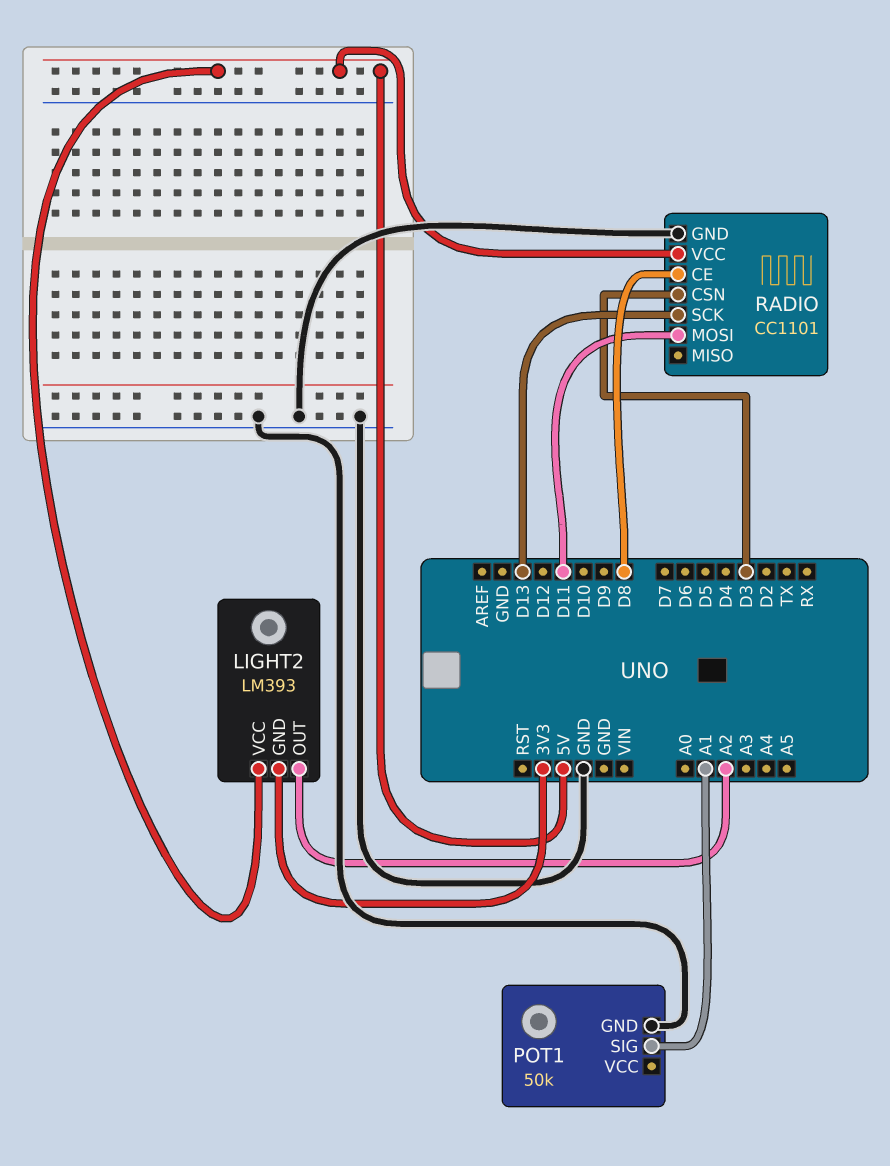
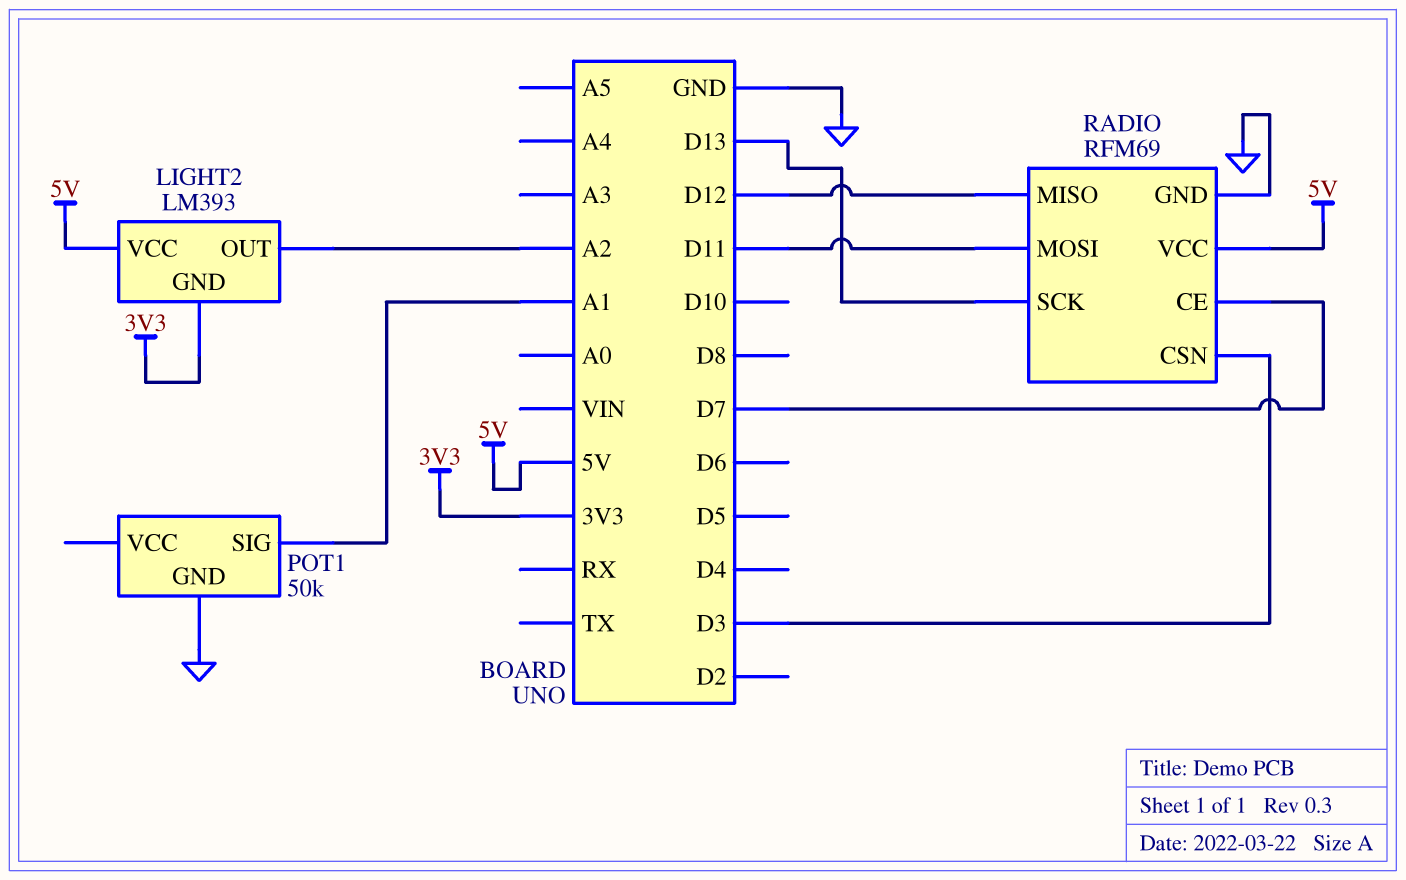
RADIO: CC1101 -> RFM69
RADIO pin CE: D8 -> D7
RADIO pin MISO: none -> D12

